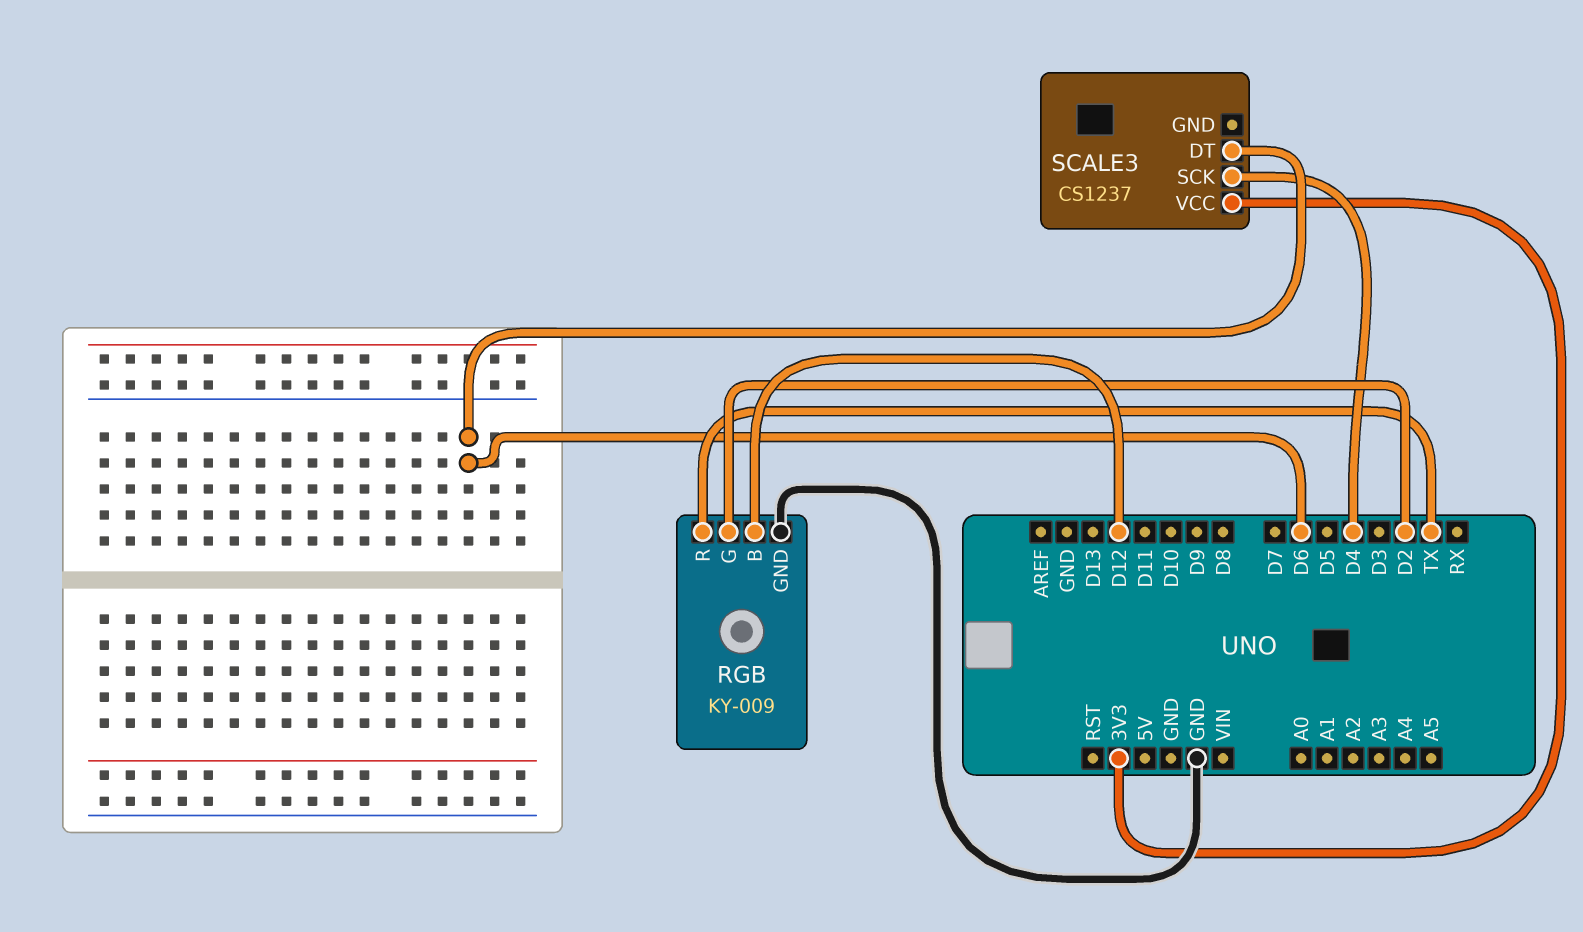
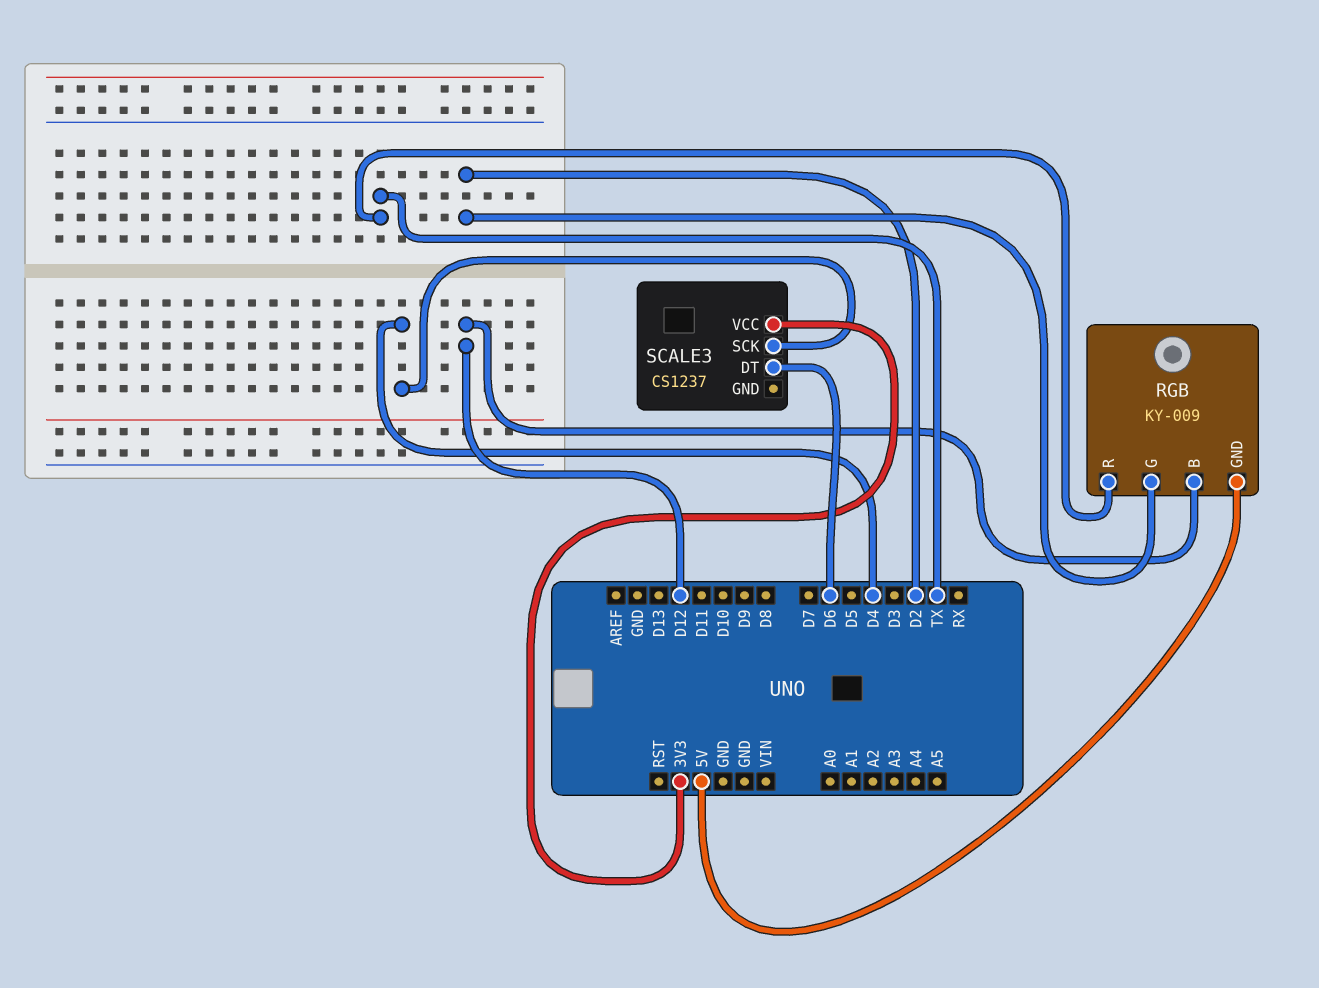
RGB pin GND: GND -> 5V

